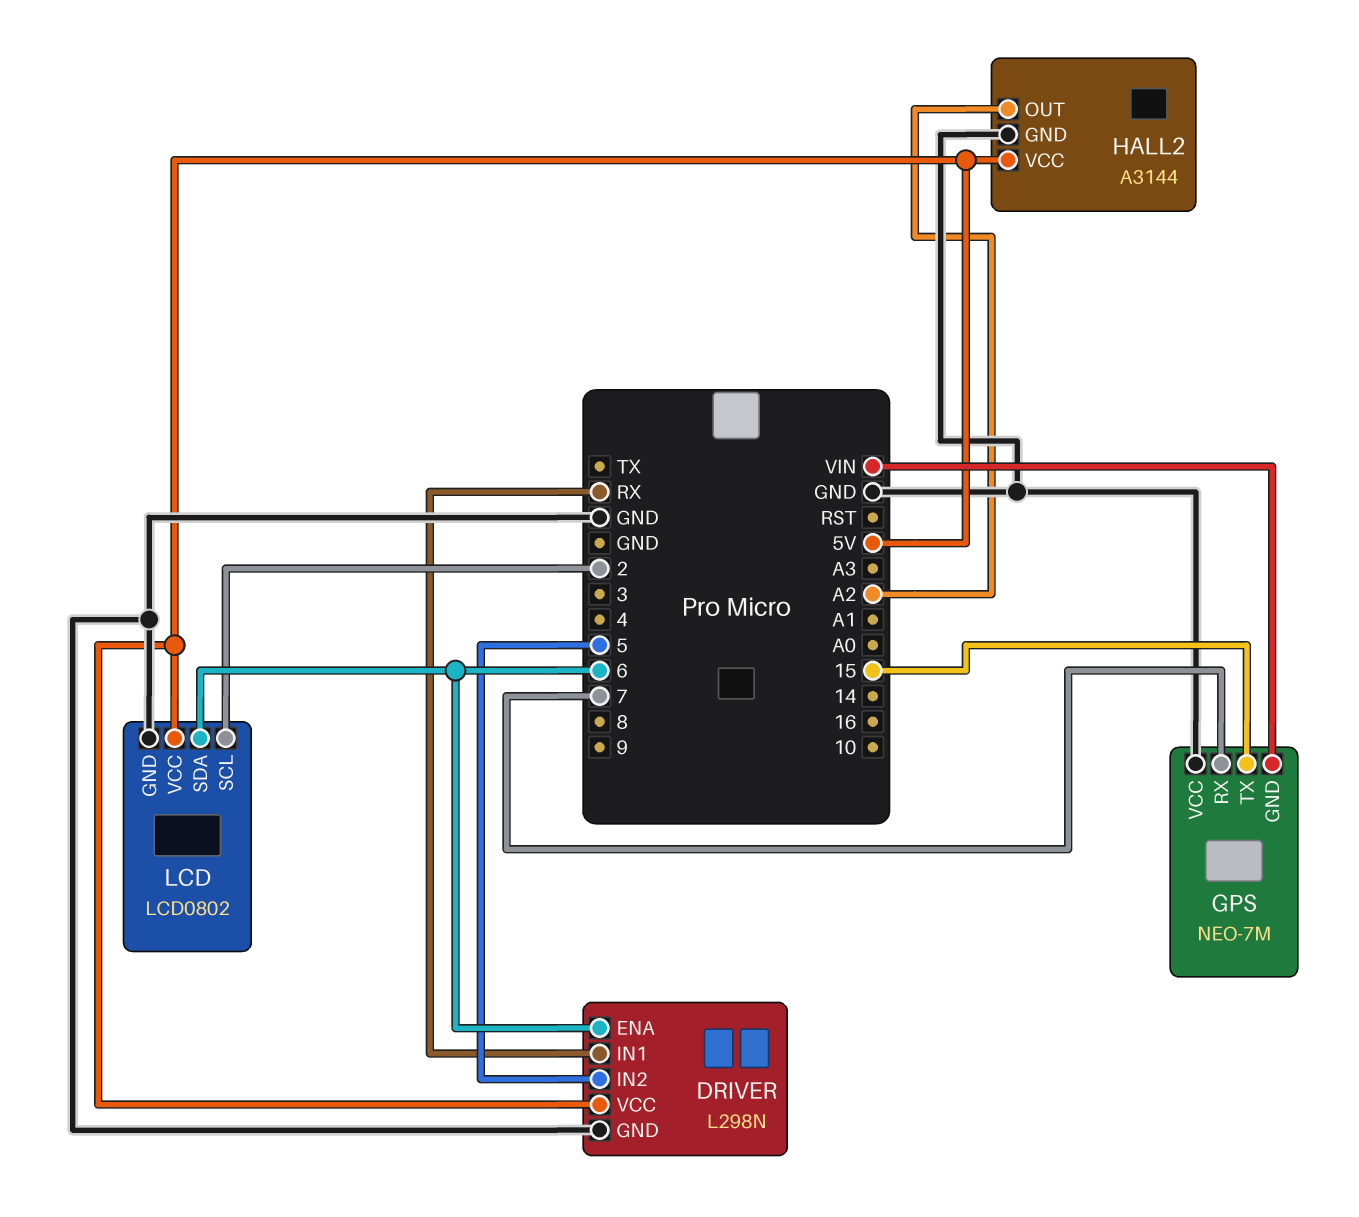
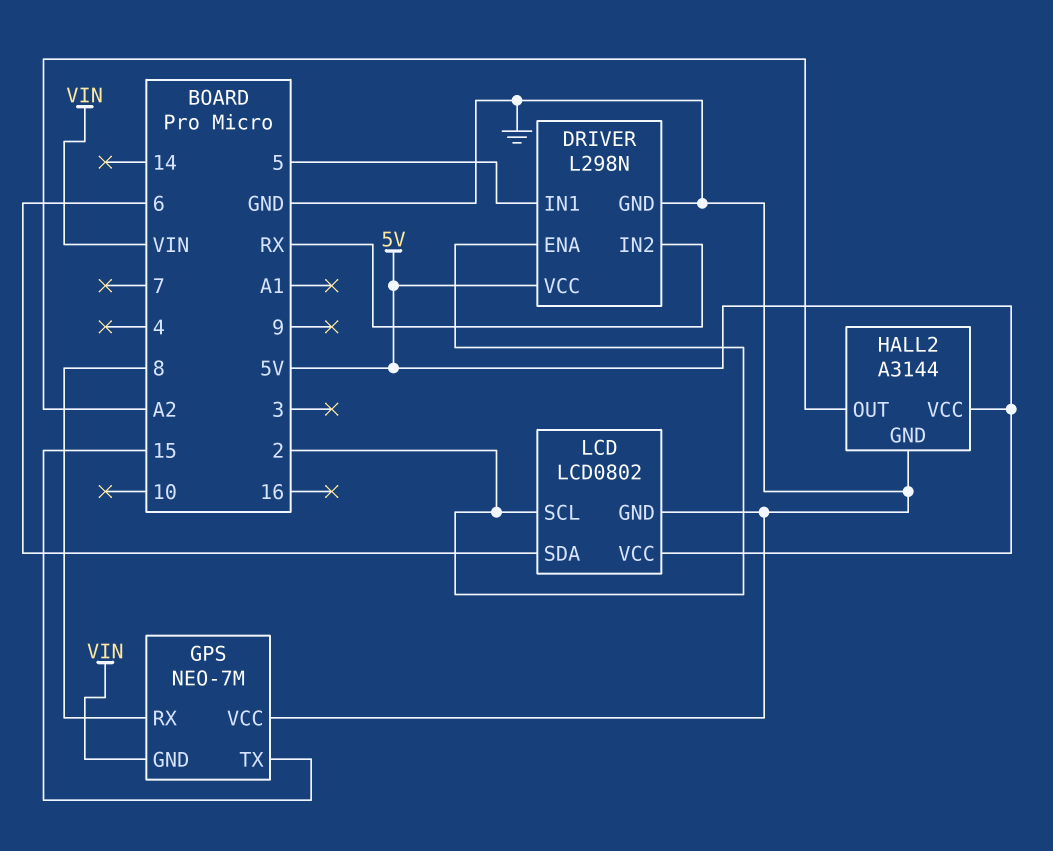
DRIVER pin ENA: 6 -> 2
DRIVER pin IN1: RX -> 5
DRIVER pin IN2: 5 -> RX
GPS pin RX: 7 -> 8

